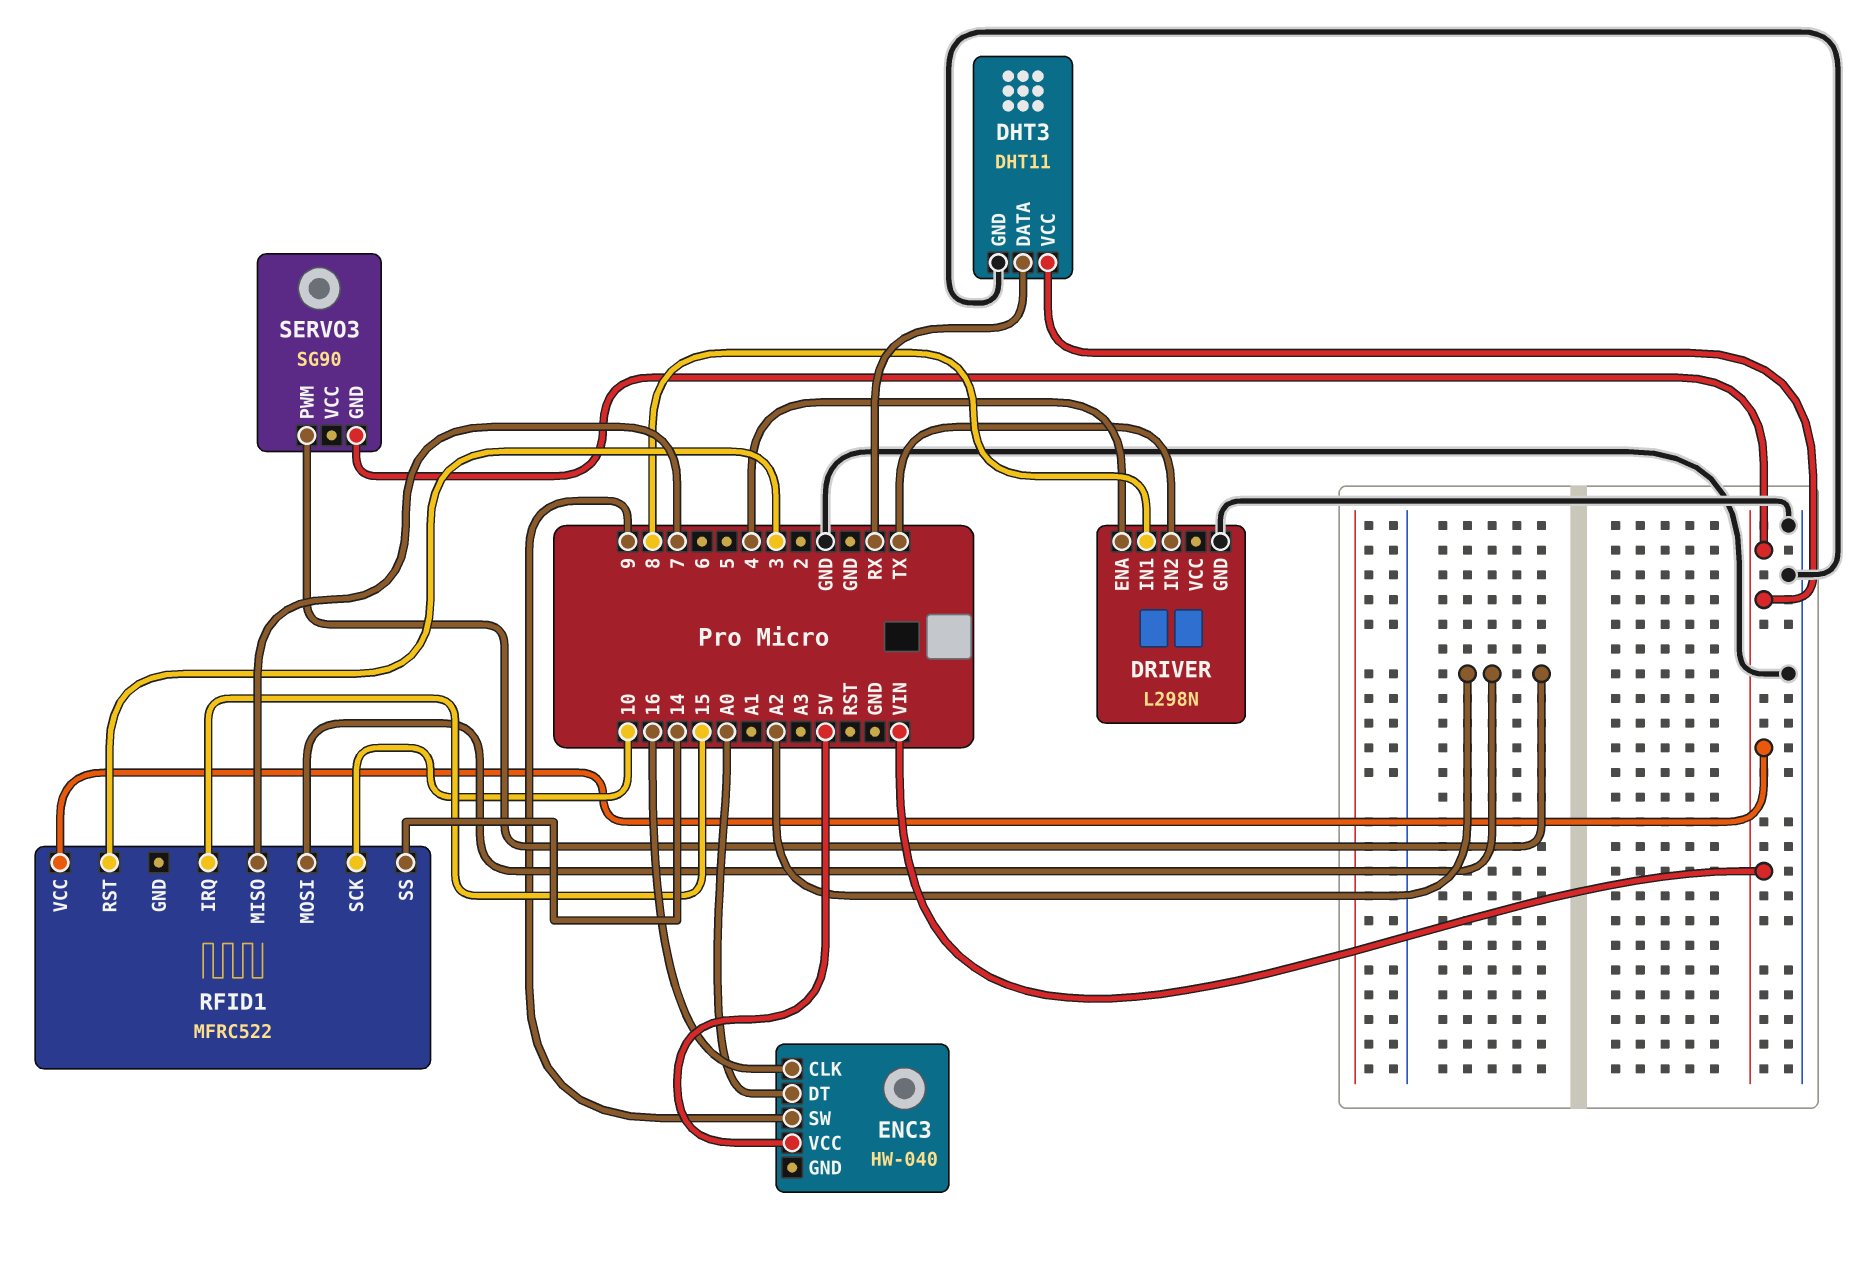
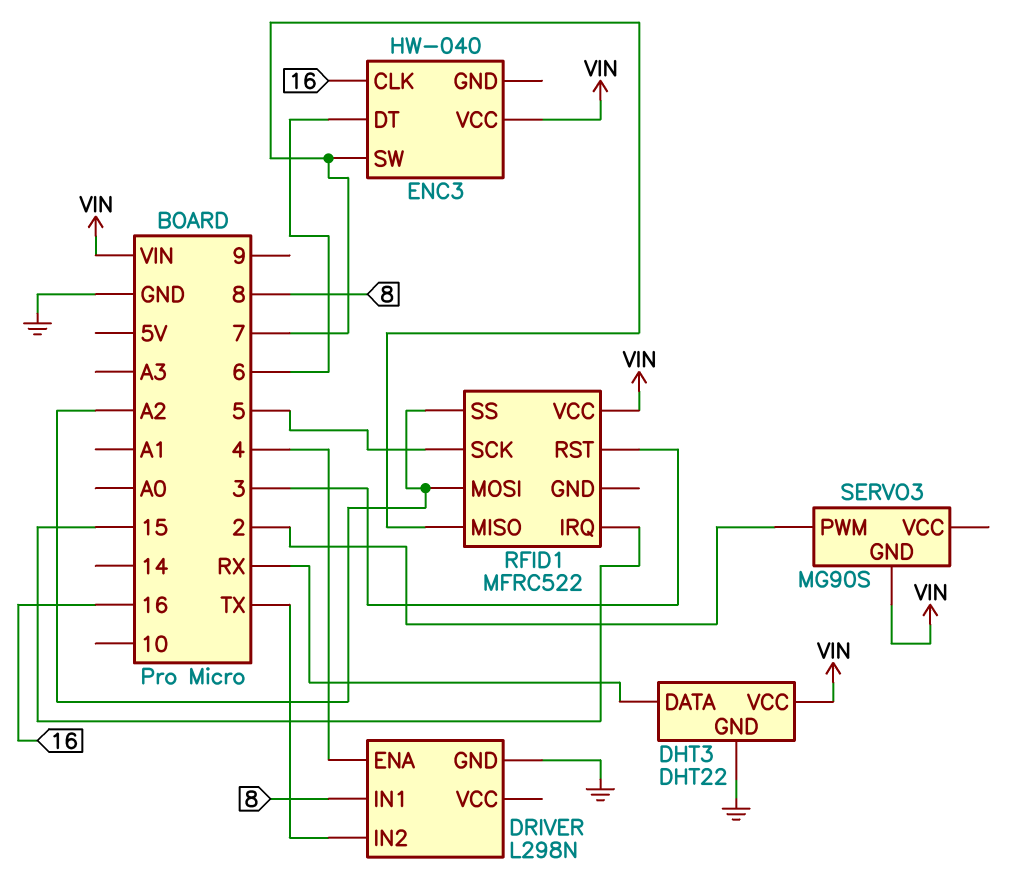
DHT3: DHT11 -> DHT22
ENC3 pin DT: A0 -> 6
ENC3 pin SW: 9 -> 7
ENC3 pin VCC: 5V -> VIN
RFID1 pin SCK: 10 -> 5
RFID1 pin SS: 14 -> A2
SERVO3: SG90 -> MG90S
SERVO3 pin PWM: A2 -> 2

